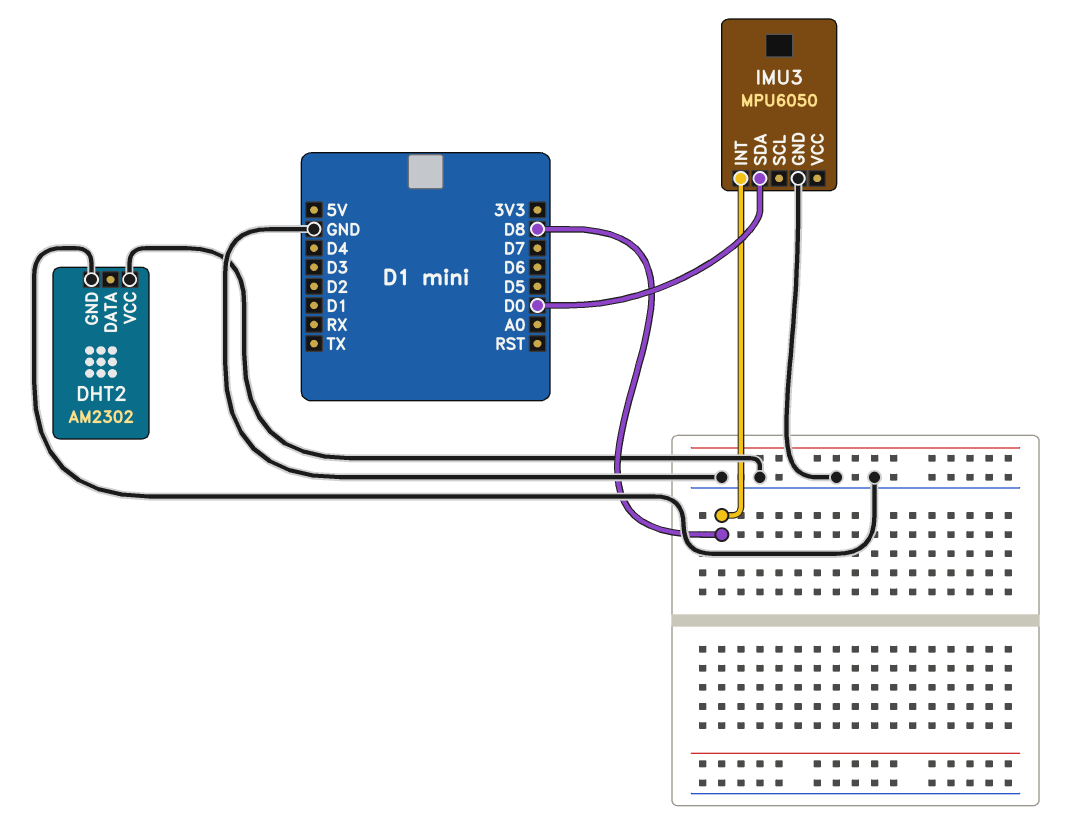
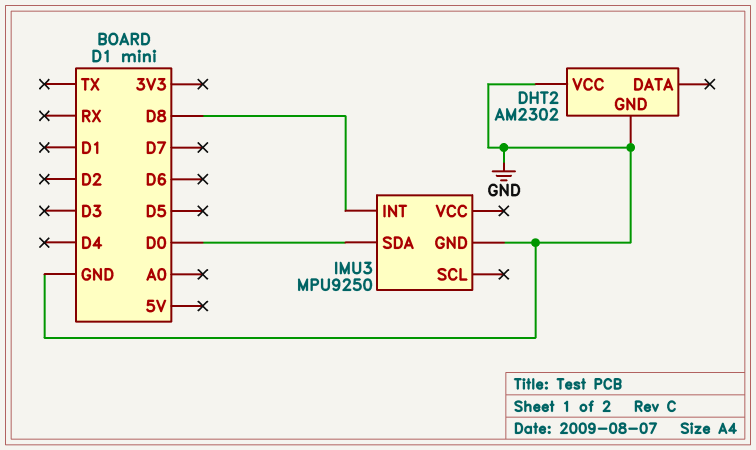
IMU3: MPU6050 -> MPU9250

